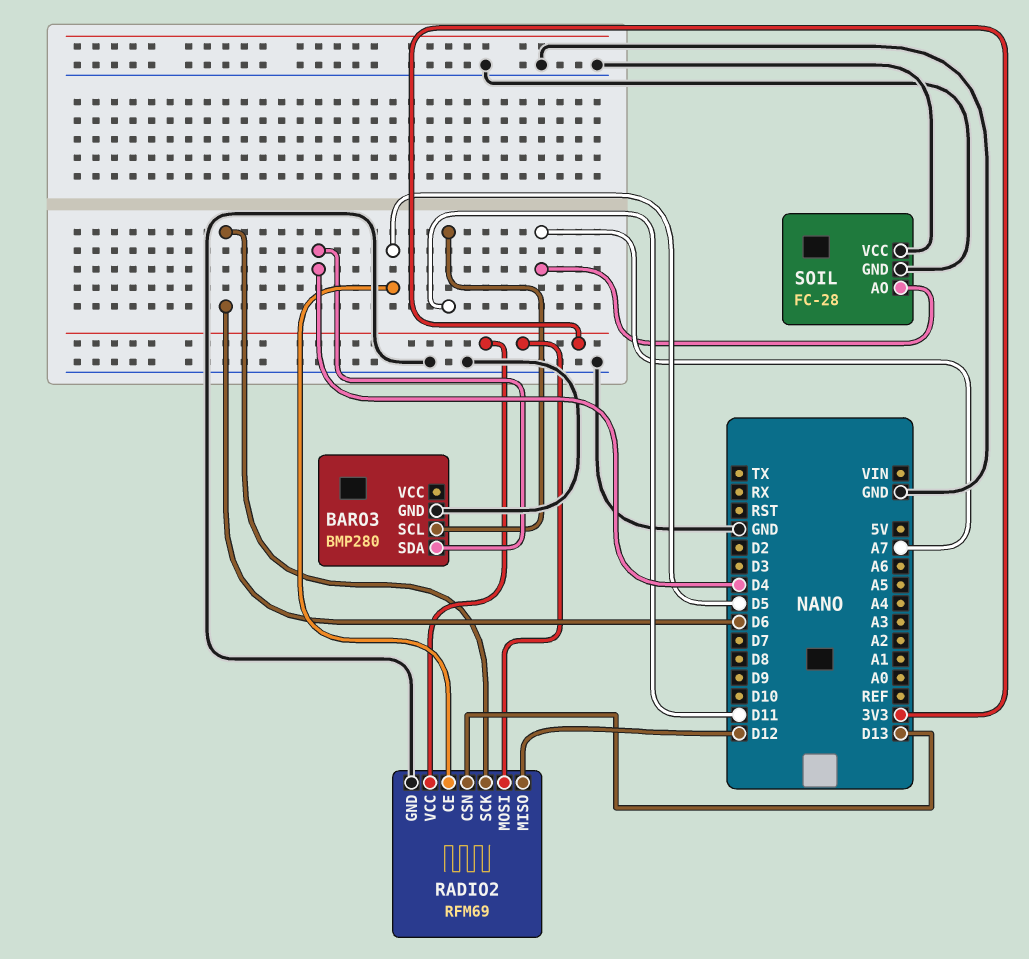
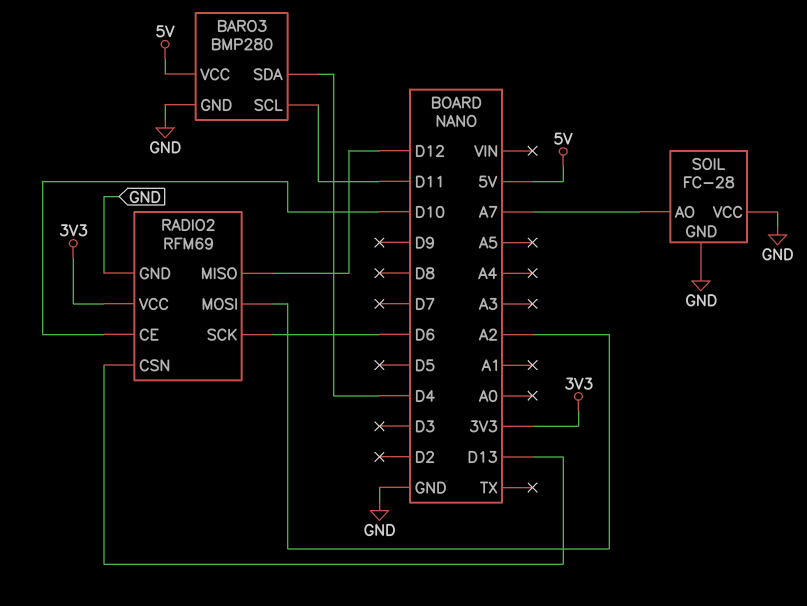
BARO3 pin VCC: none -> 5V
RADIO2 pin CE: D5 -> D10
RADIO2 pin MOSI: 3V3 -> A2

